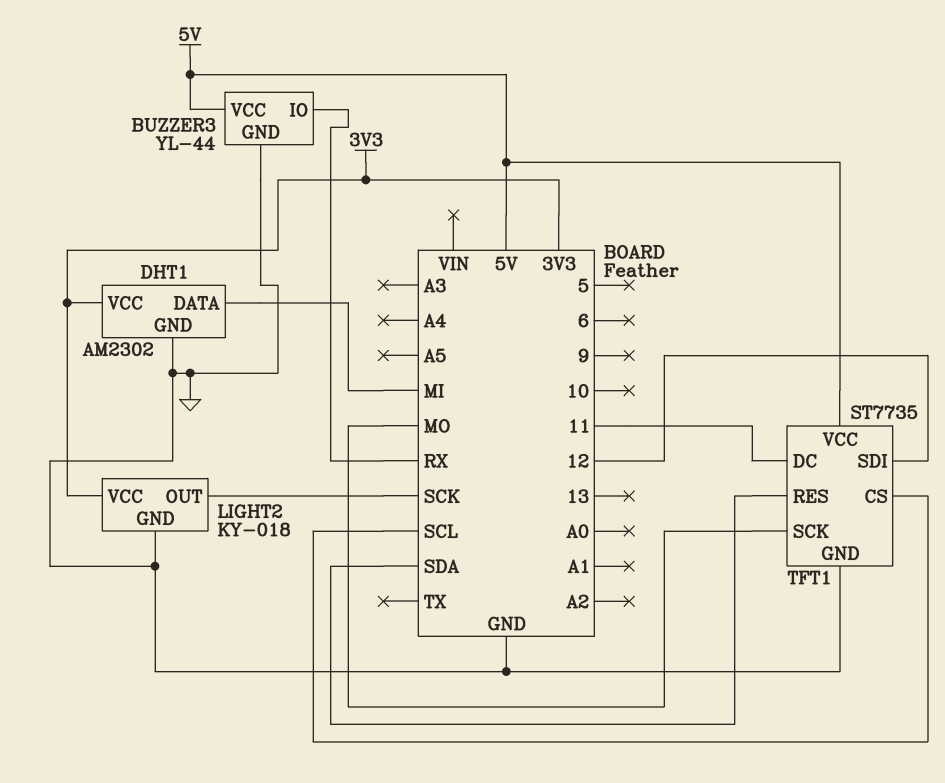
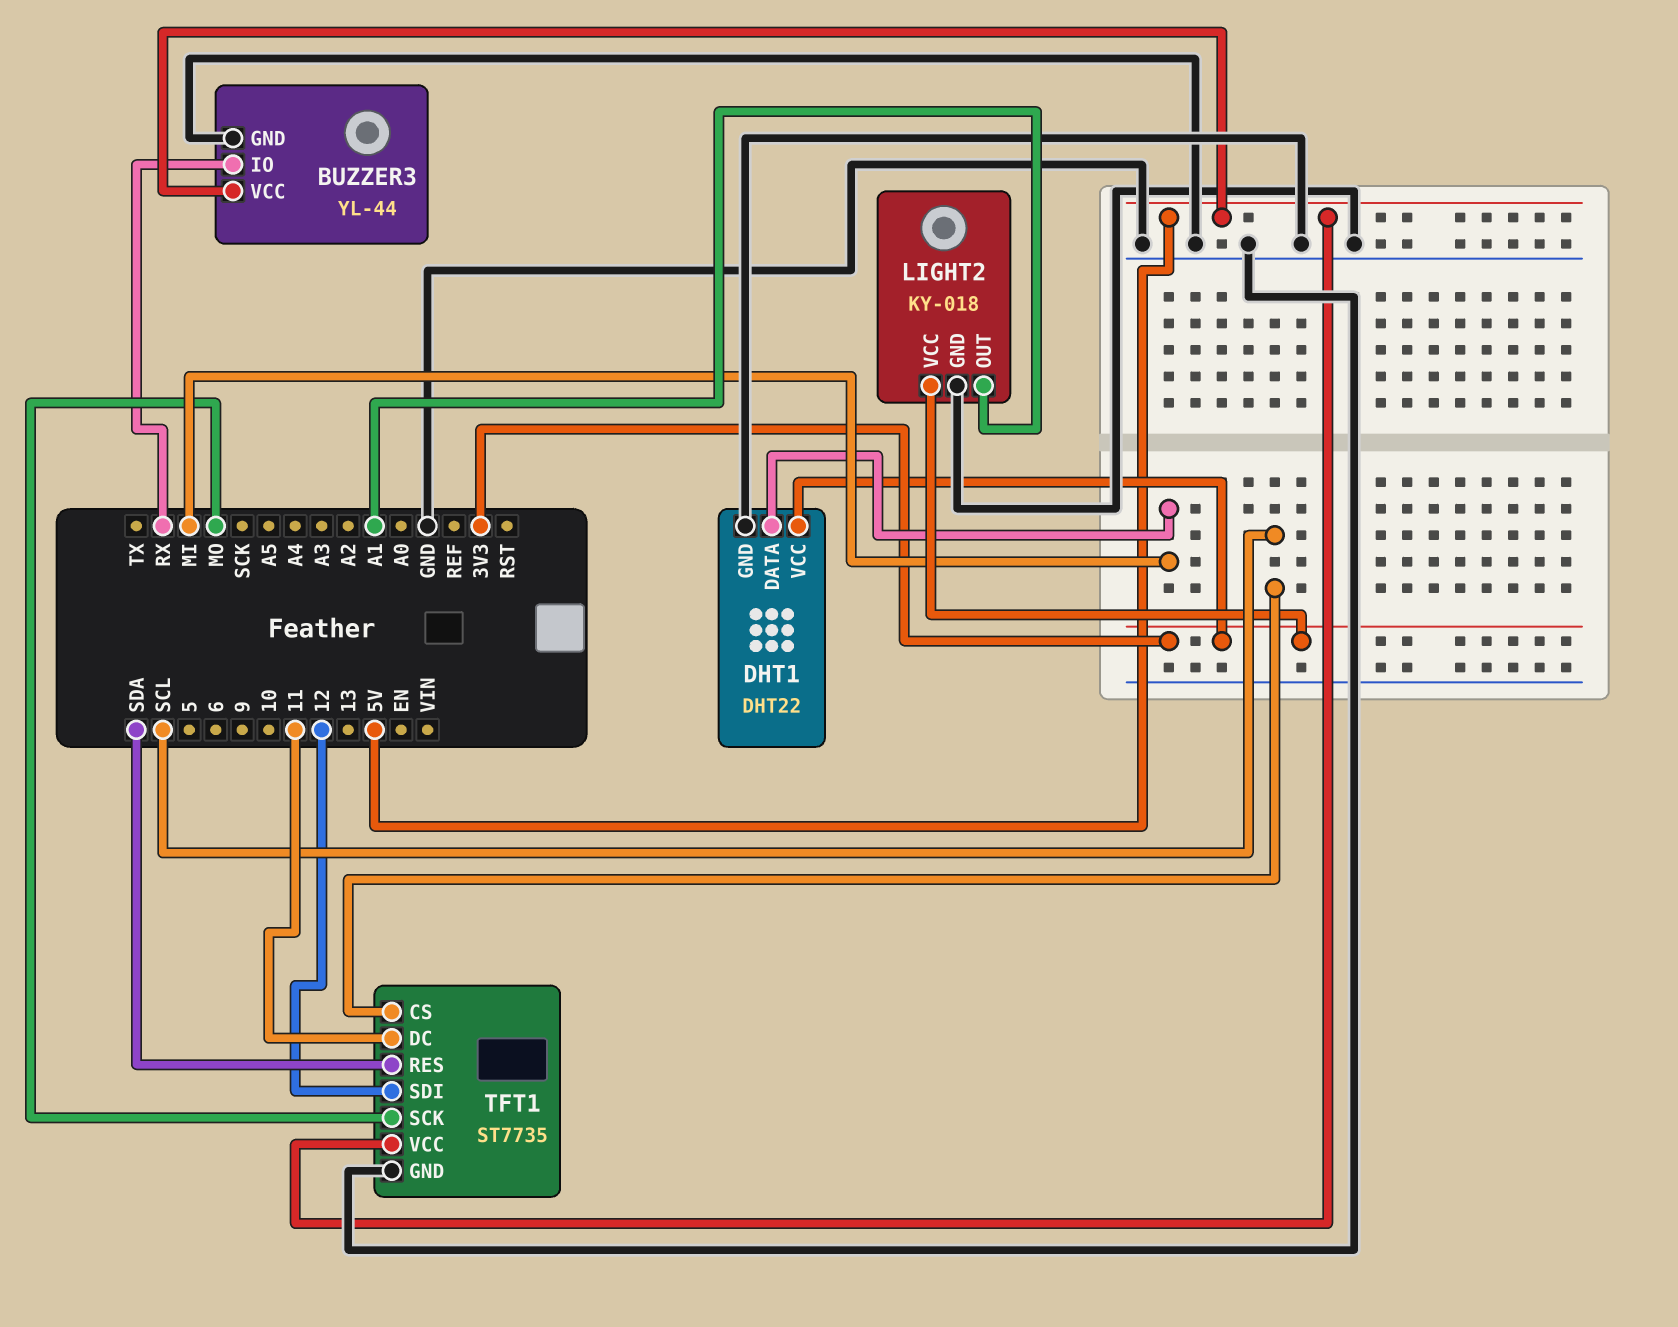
DHT1: AM2302 -> DHT22
LIGHT2 pin OUT: SCK -> A1

